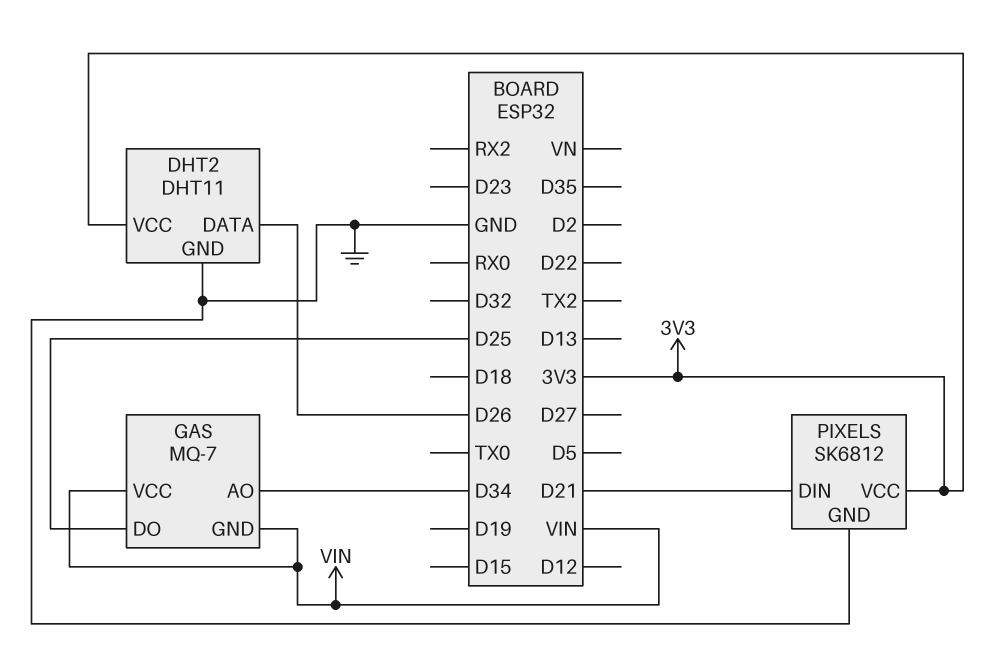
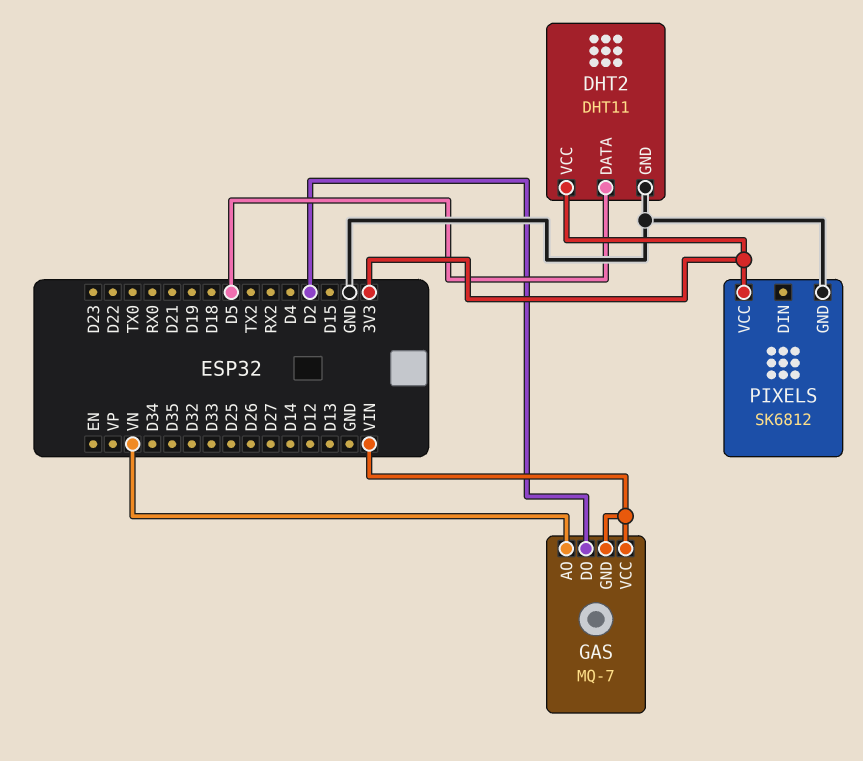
DHT2 pin DATA: D26 -> D5
GAS pin AO: D34 -> VN
GAS pin DO: D25 -> D2
PIXELS pin DIN: D21 -> none

